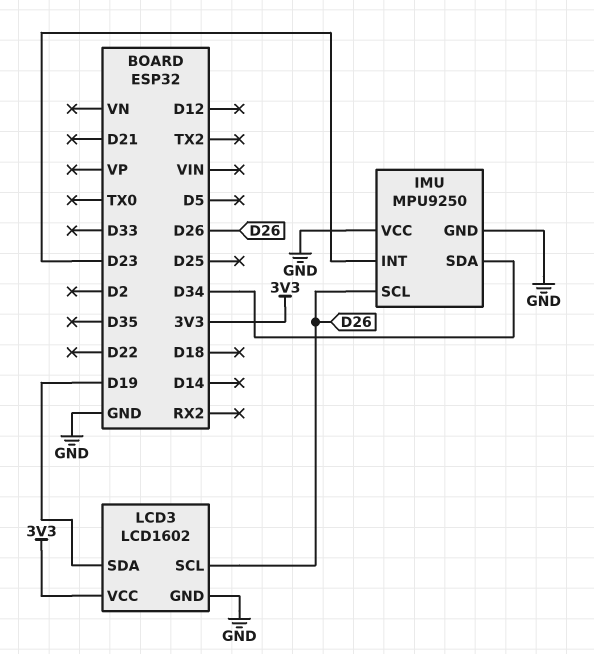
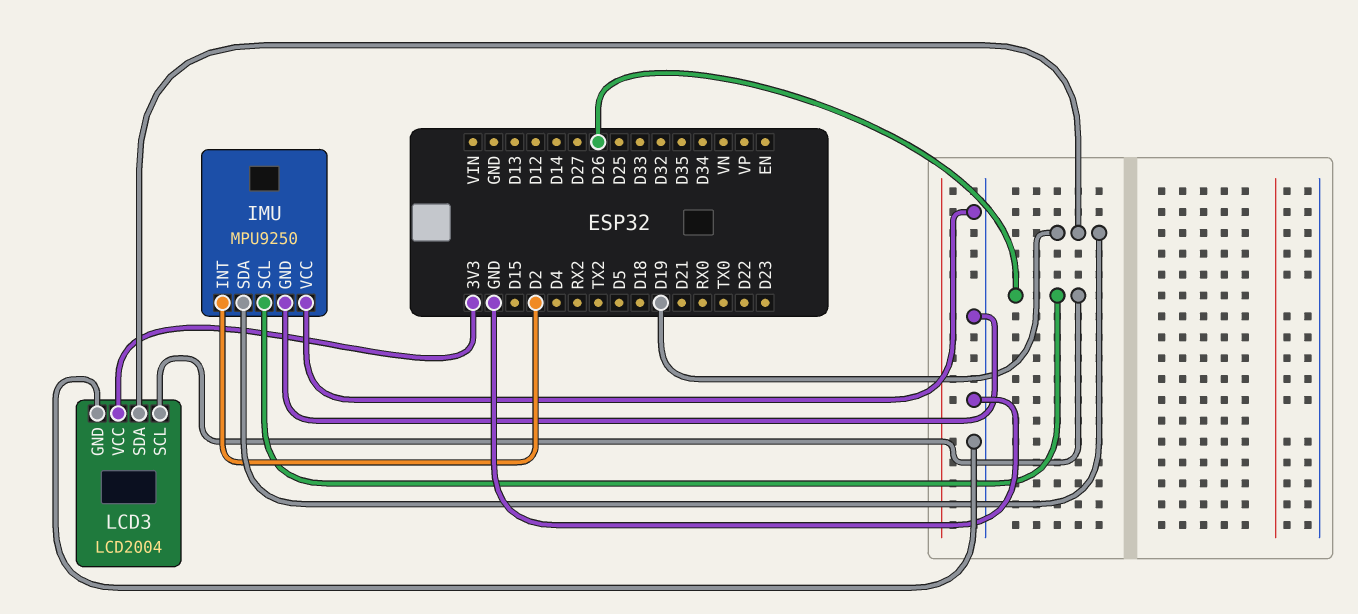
IMU pin INT: D23 -> D2
IMU pin SDA: D34 -> D19
LCD3: LCD1602 -> LCD2004

